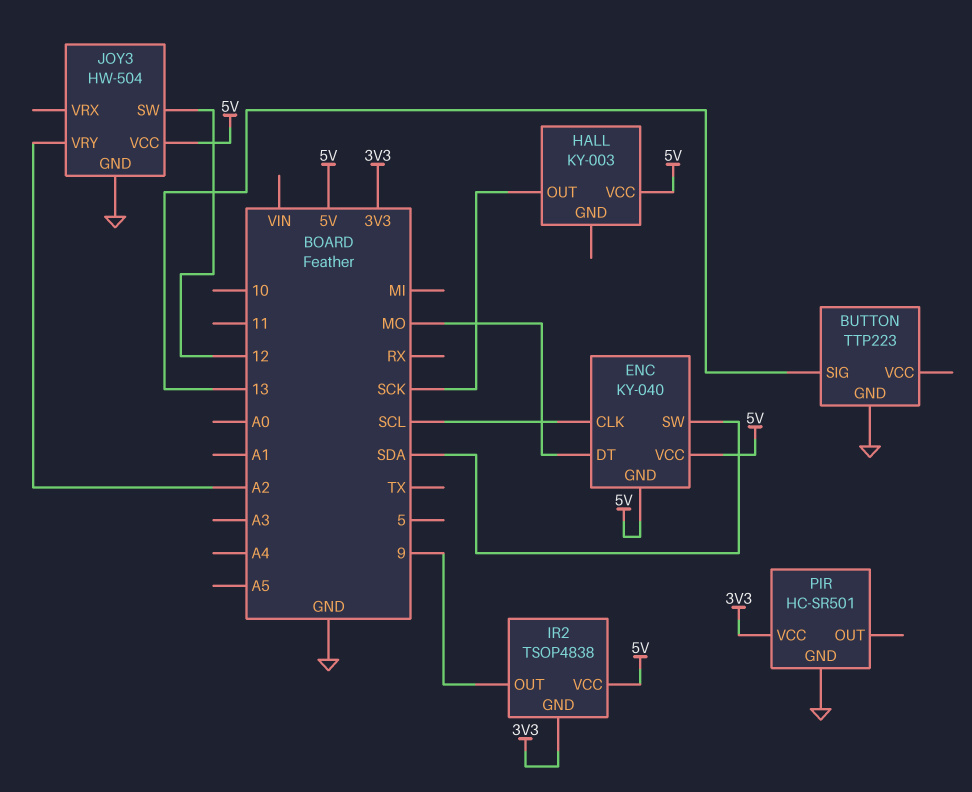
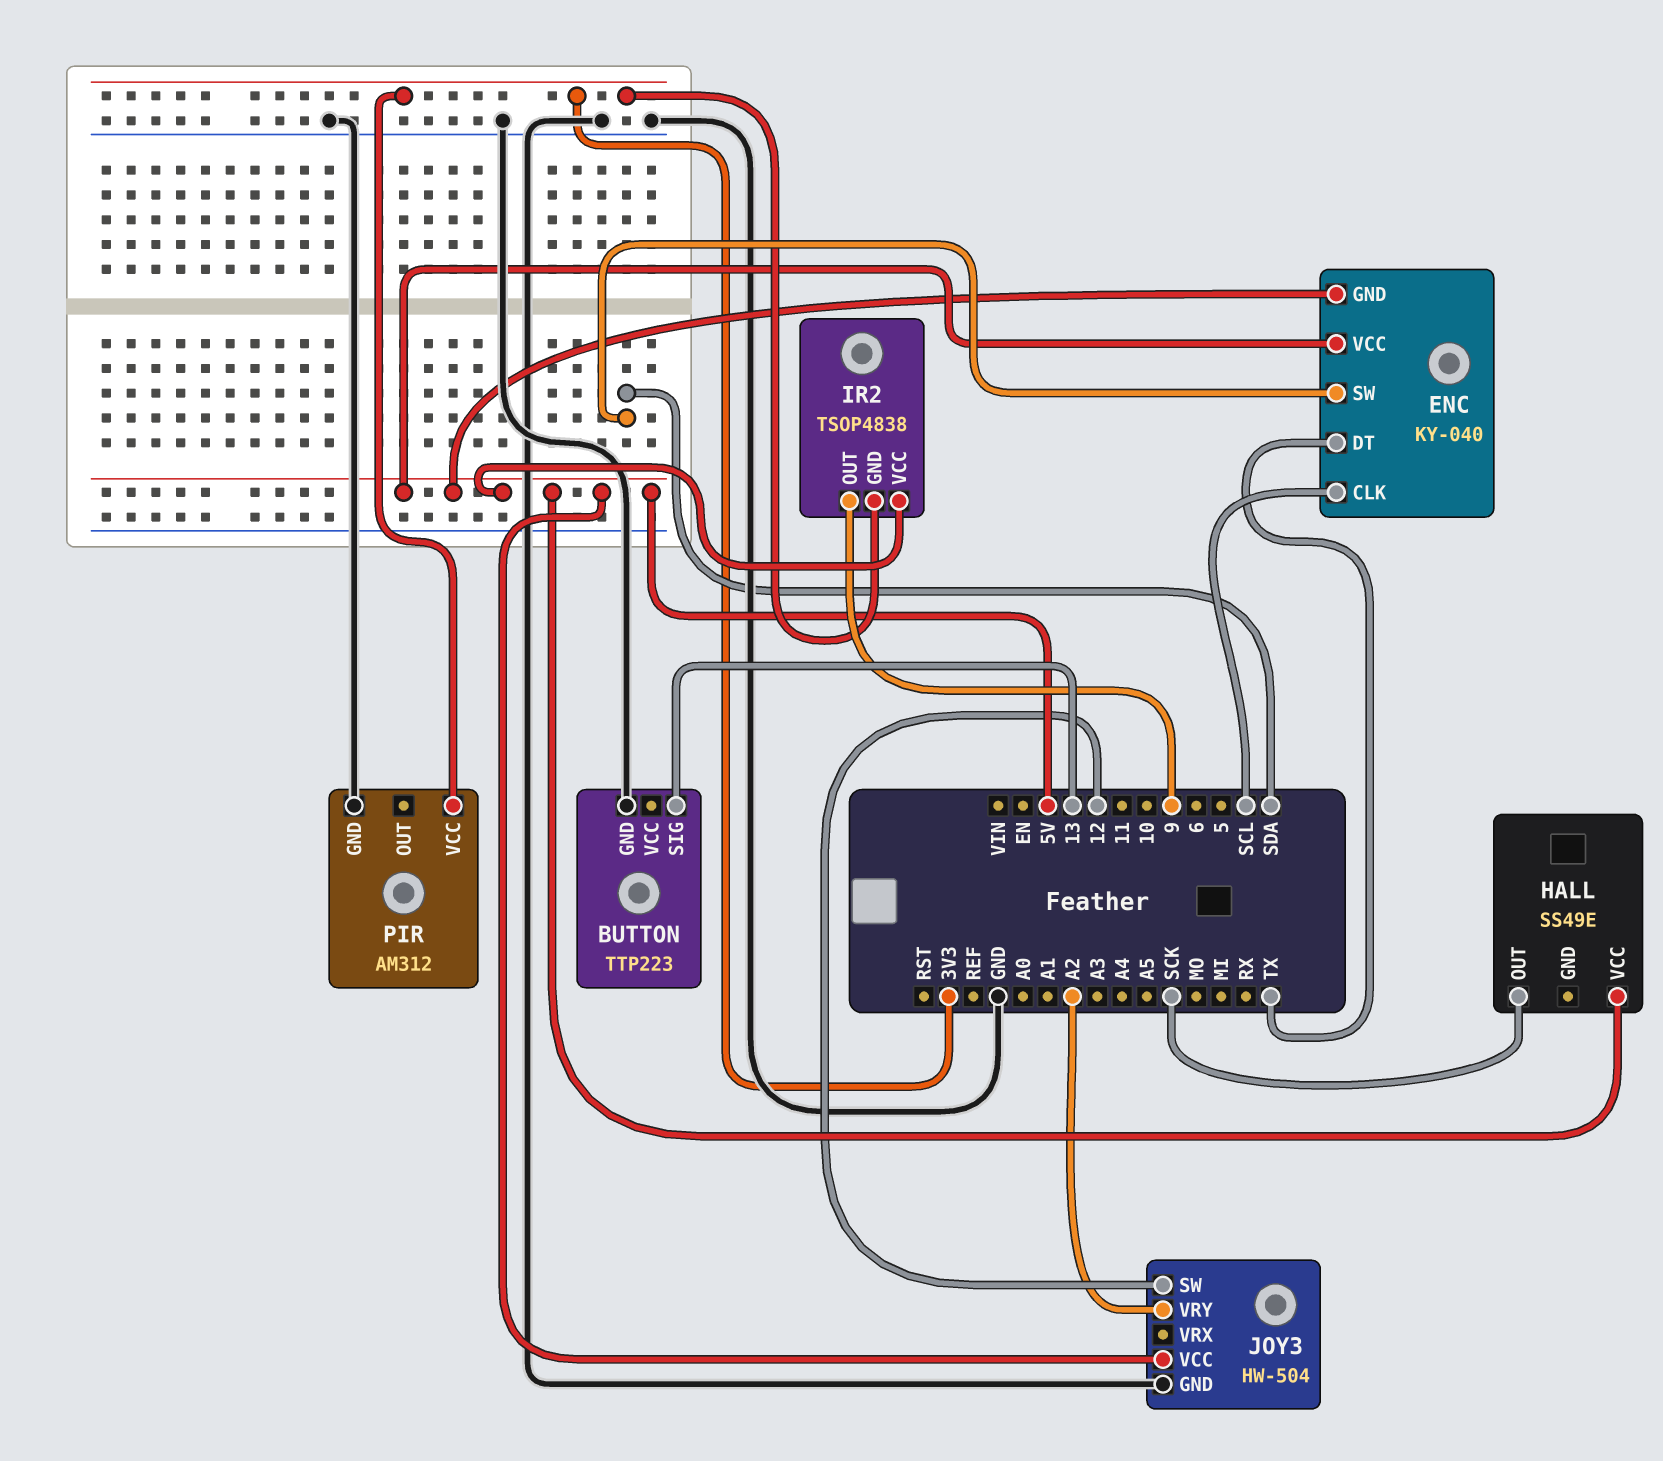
ENC pin DT: MO -> TX
HALL: KY-003 -> SS49E
PIR: HC-SR501 -> AM312

